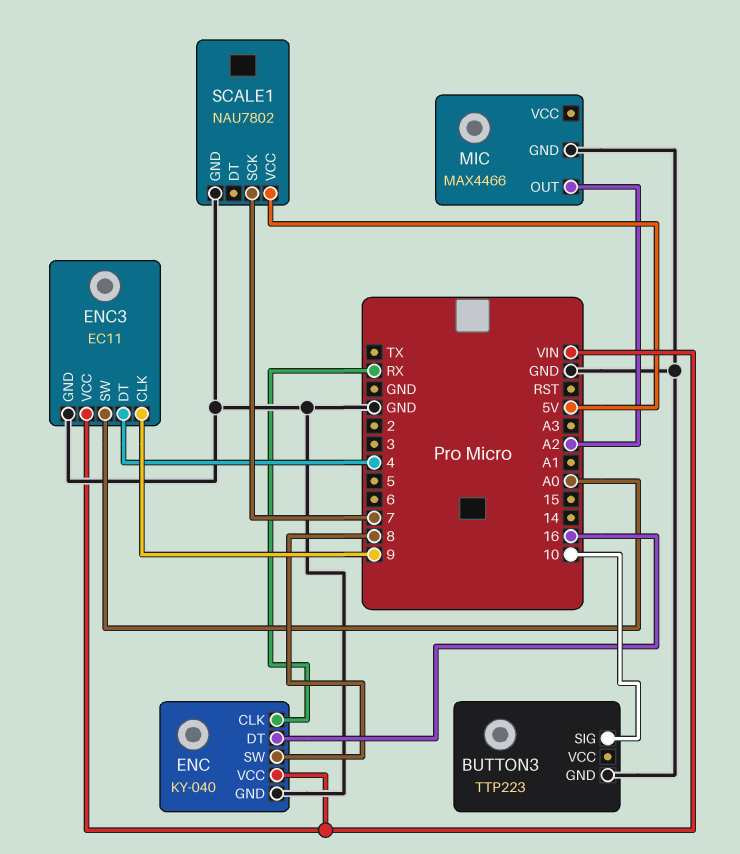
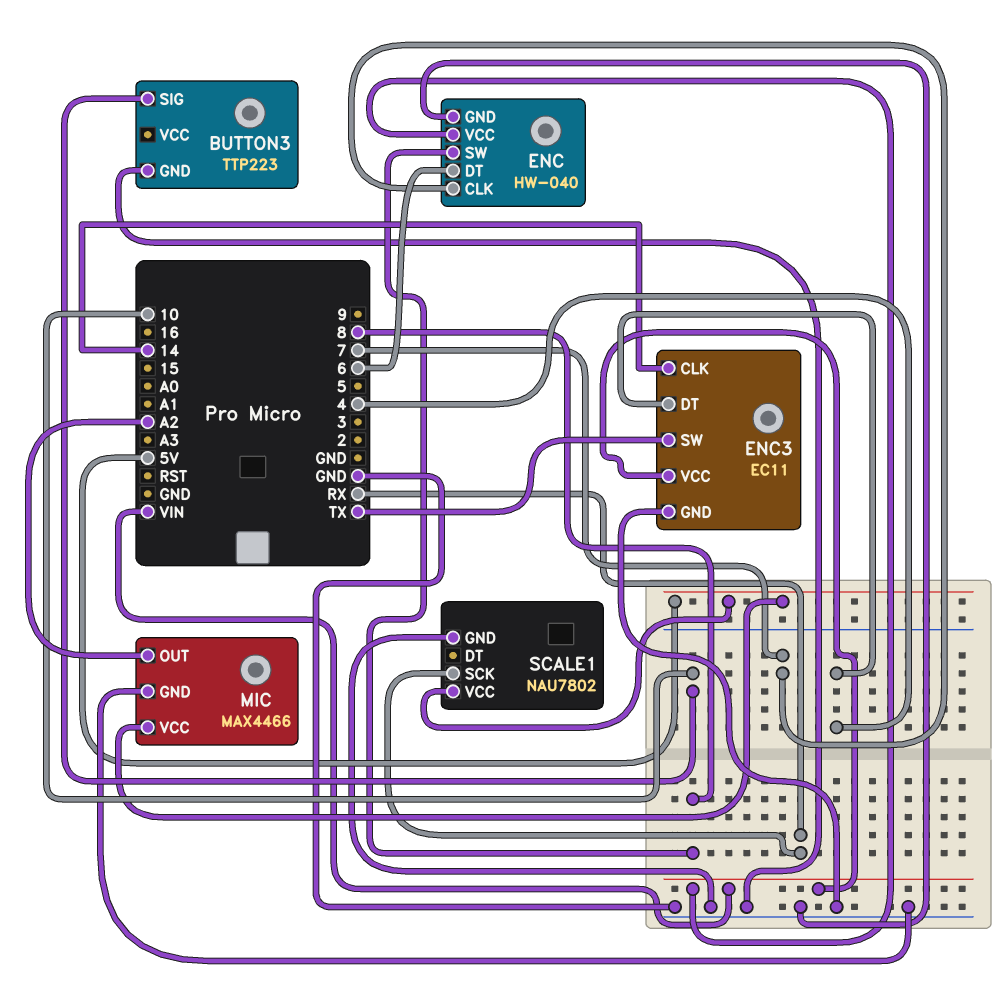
ENC: KY-040 -> HW-040
ENC pin CLK: RX -> 7
ENC pin DT: 16 -> 6
ENC3 pin CLK: 9 -> 14
ENC3 pin SW: A0 -> TX
MIC pin VCC: none -> 5V
SCALE1 pin SCK: 7 -> RX

